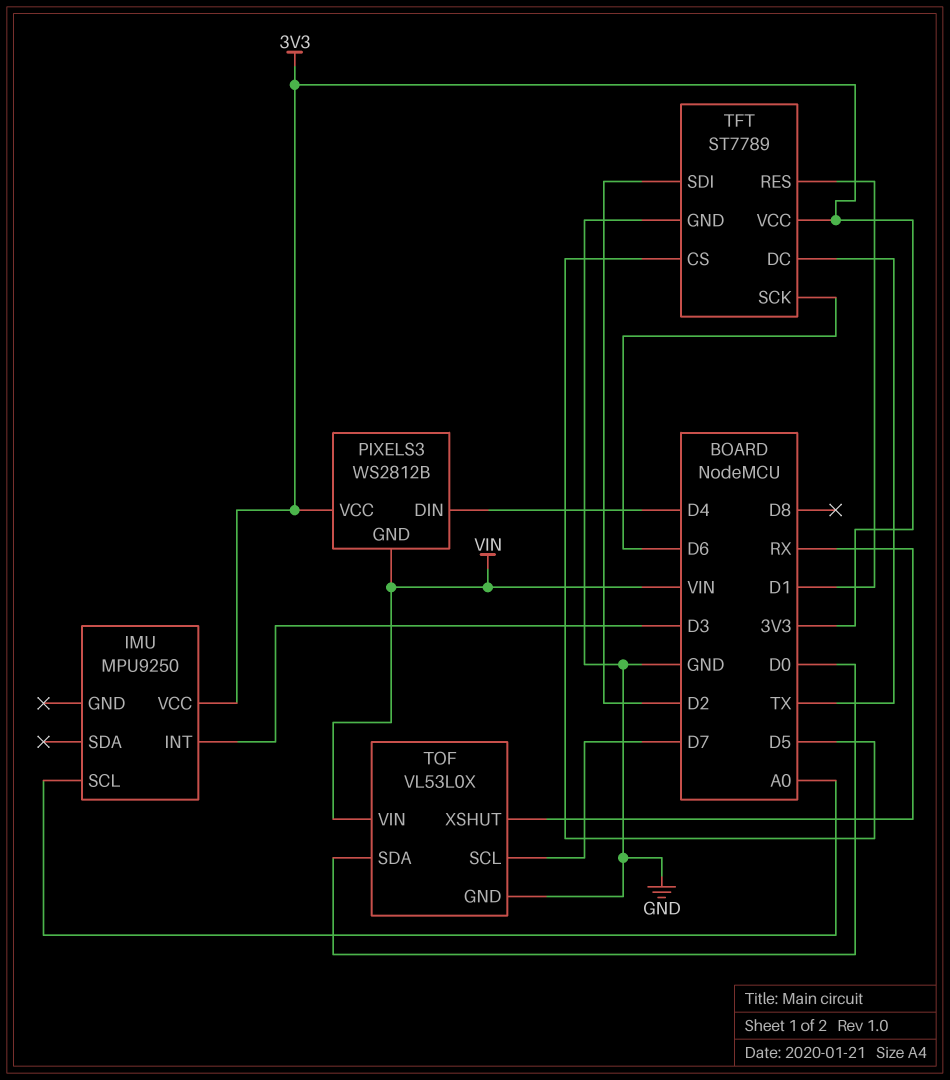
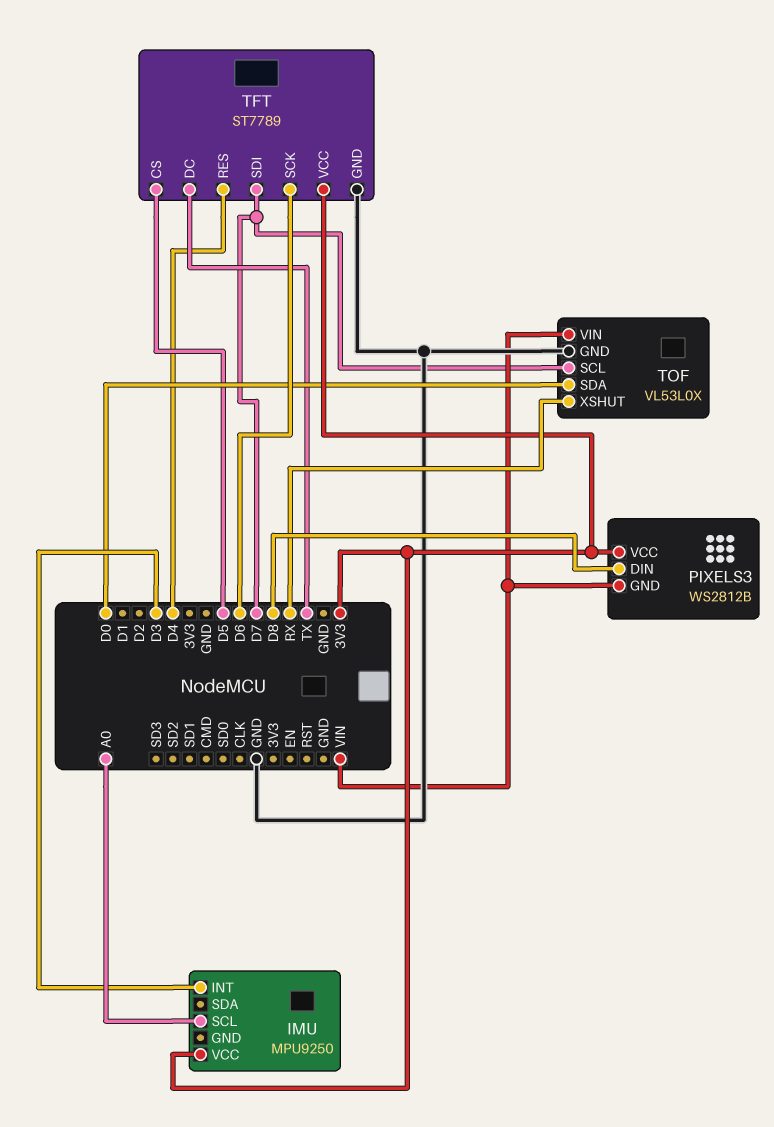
PIXELS3 pin DIN: D4 -> D8
TFT pin RES: D1 -> D4
TFT pin SDI: D2 -> D7

